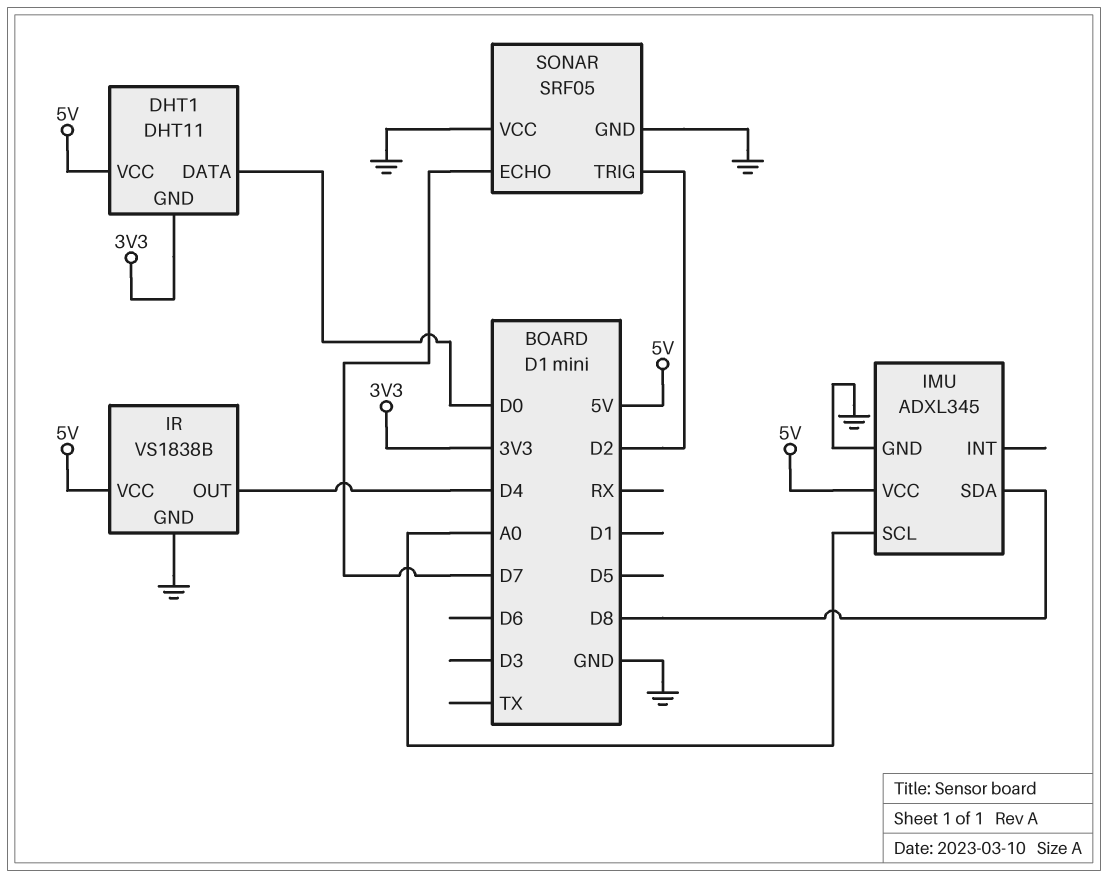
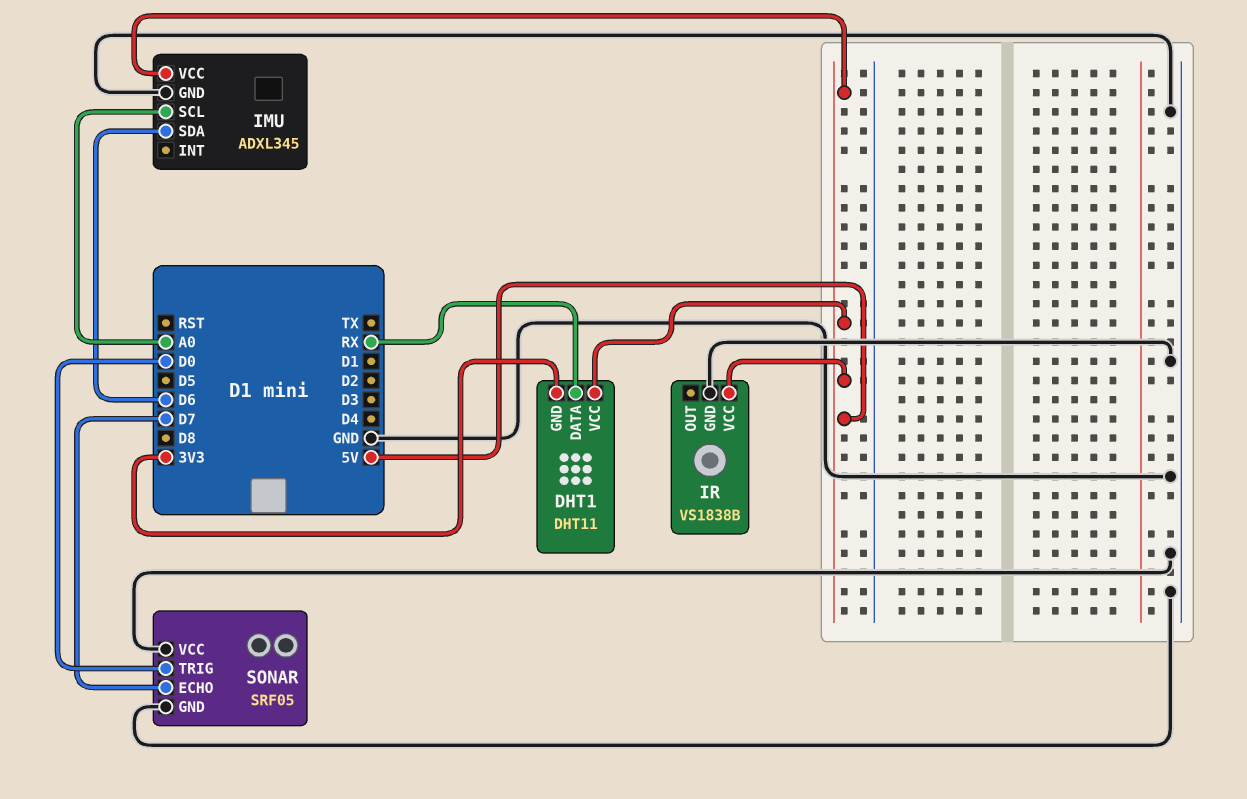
DHT1 pin DATA: D0 -> RX
IMU pin SDA: D8 -> D6
IR pin OUT: D4 -> none
SONAR pin TRIG: D2 -> D0

